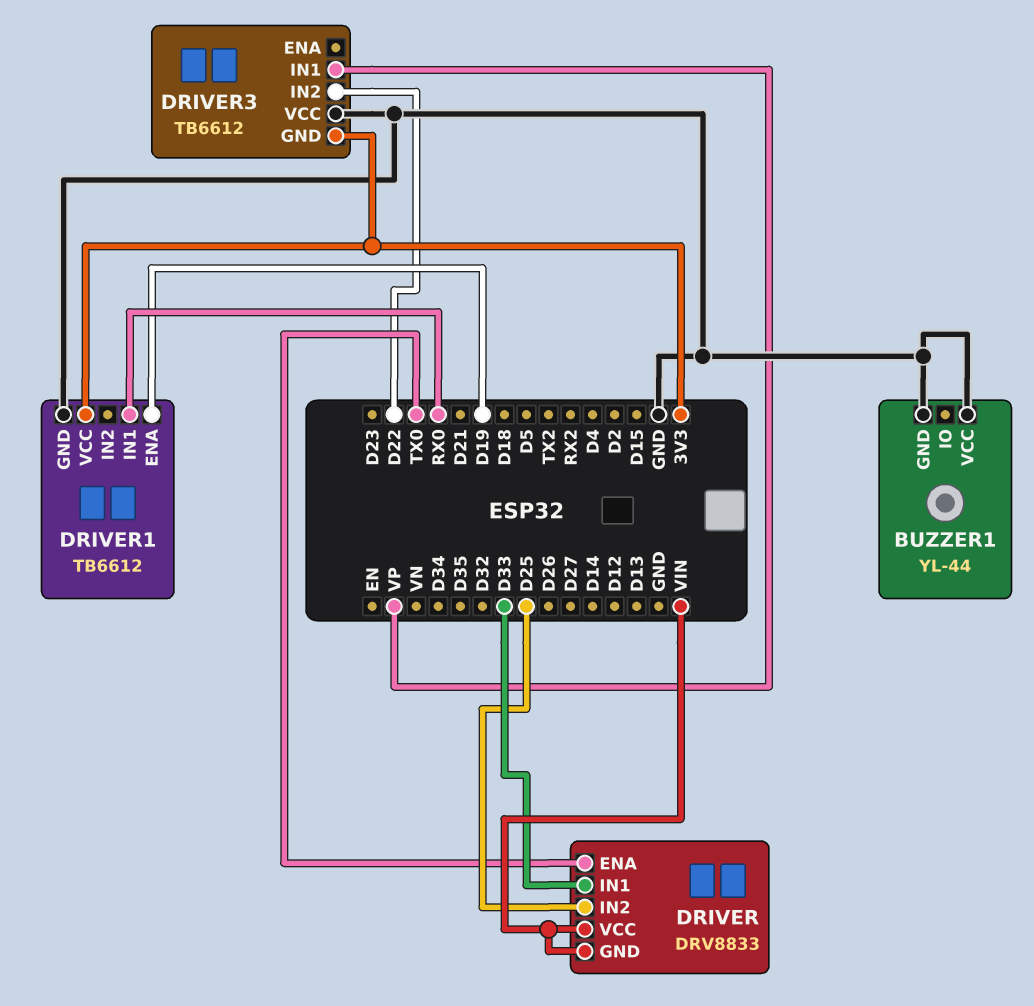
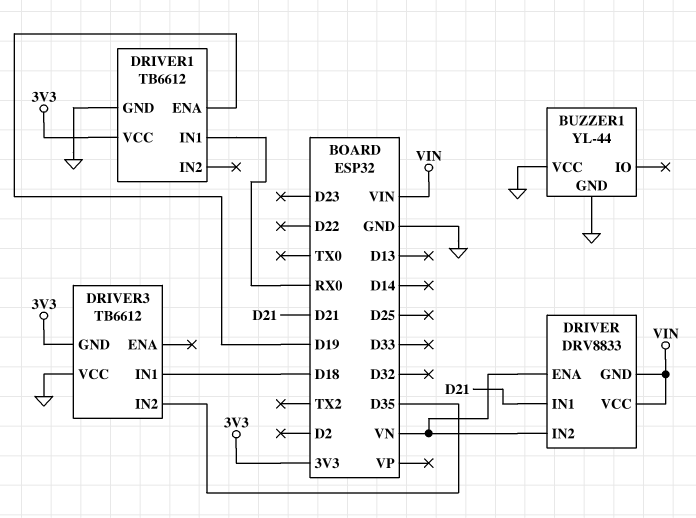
DRIVER pin ENA: TX0 -> VN
DRIVER pin IN1: D33 -> D21
DRIVER pin IN2: D25 -> VN
DRIVER3 pin IN1: VP -> D18
DRIVER3 pin IN2: D22 -> D35

